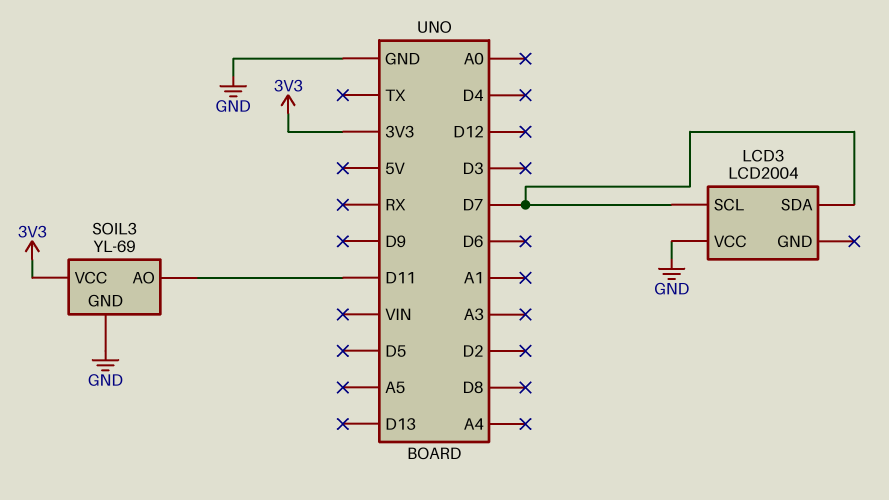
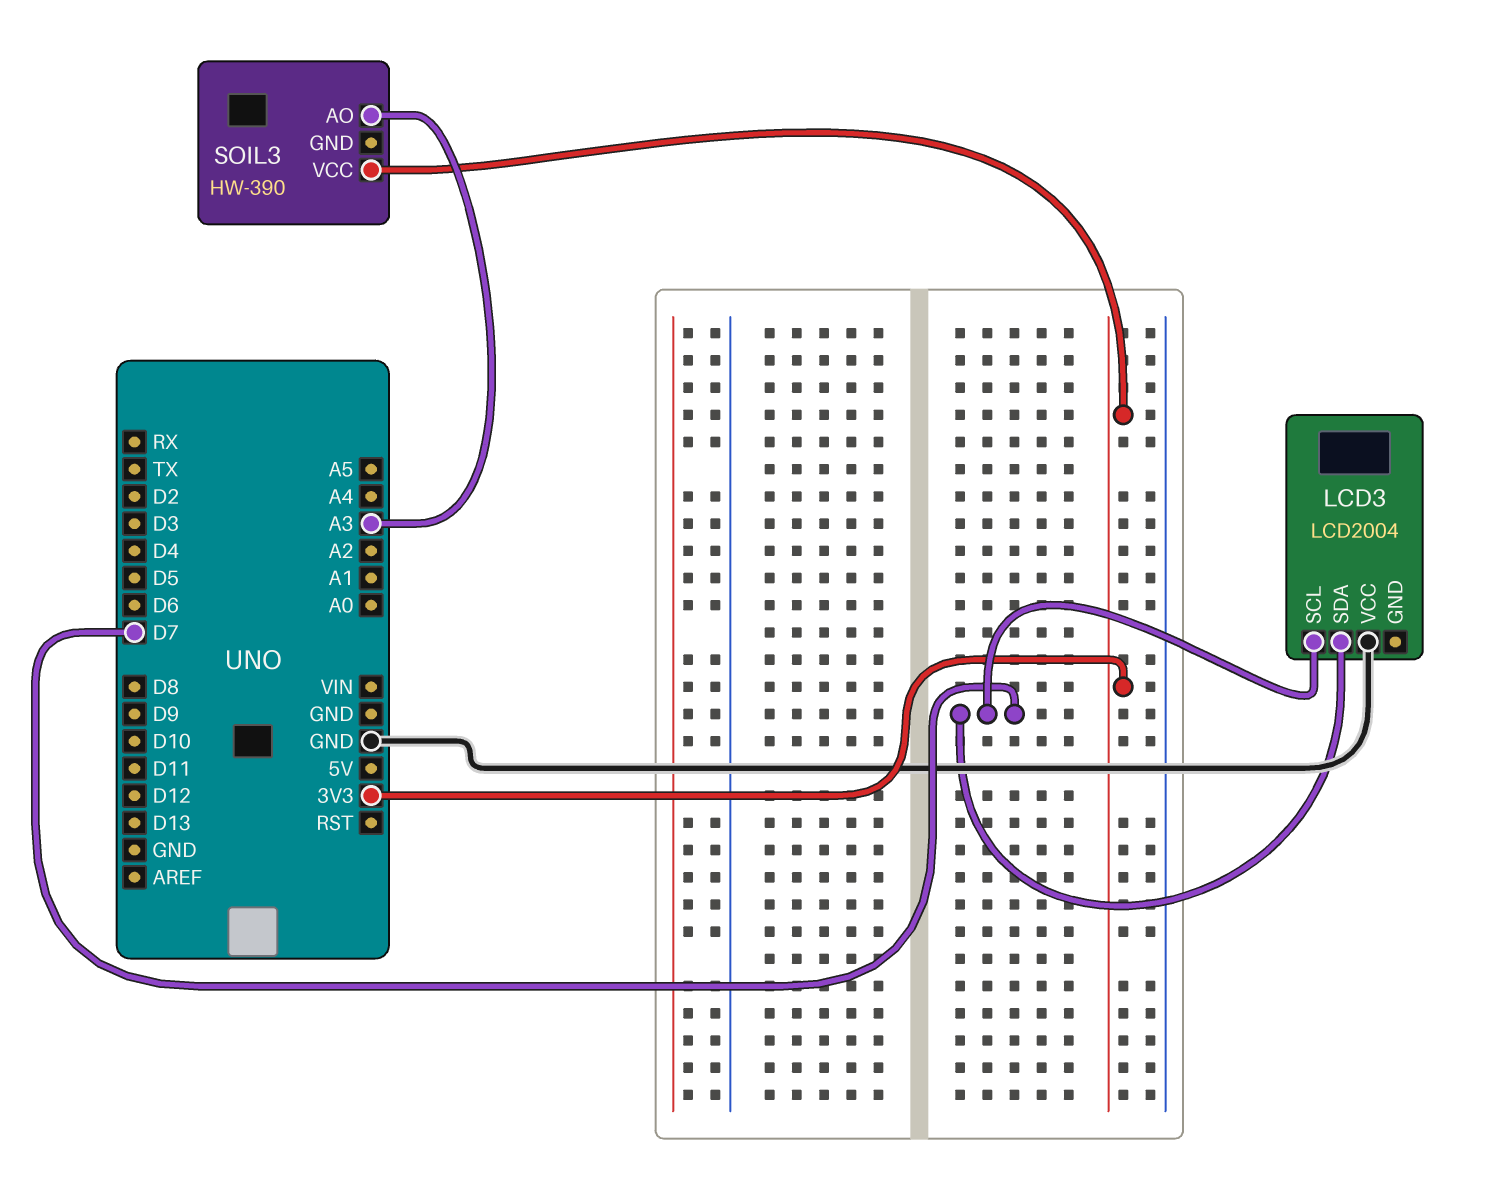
SOIL3: YL-69 -> HW-390
SOIL3 pin AO: D11 -> A3
SOIL3 pin GND: GND -> none

